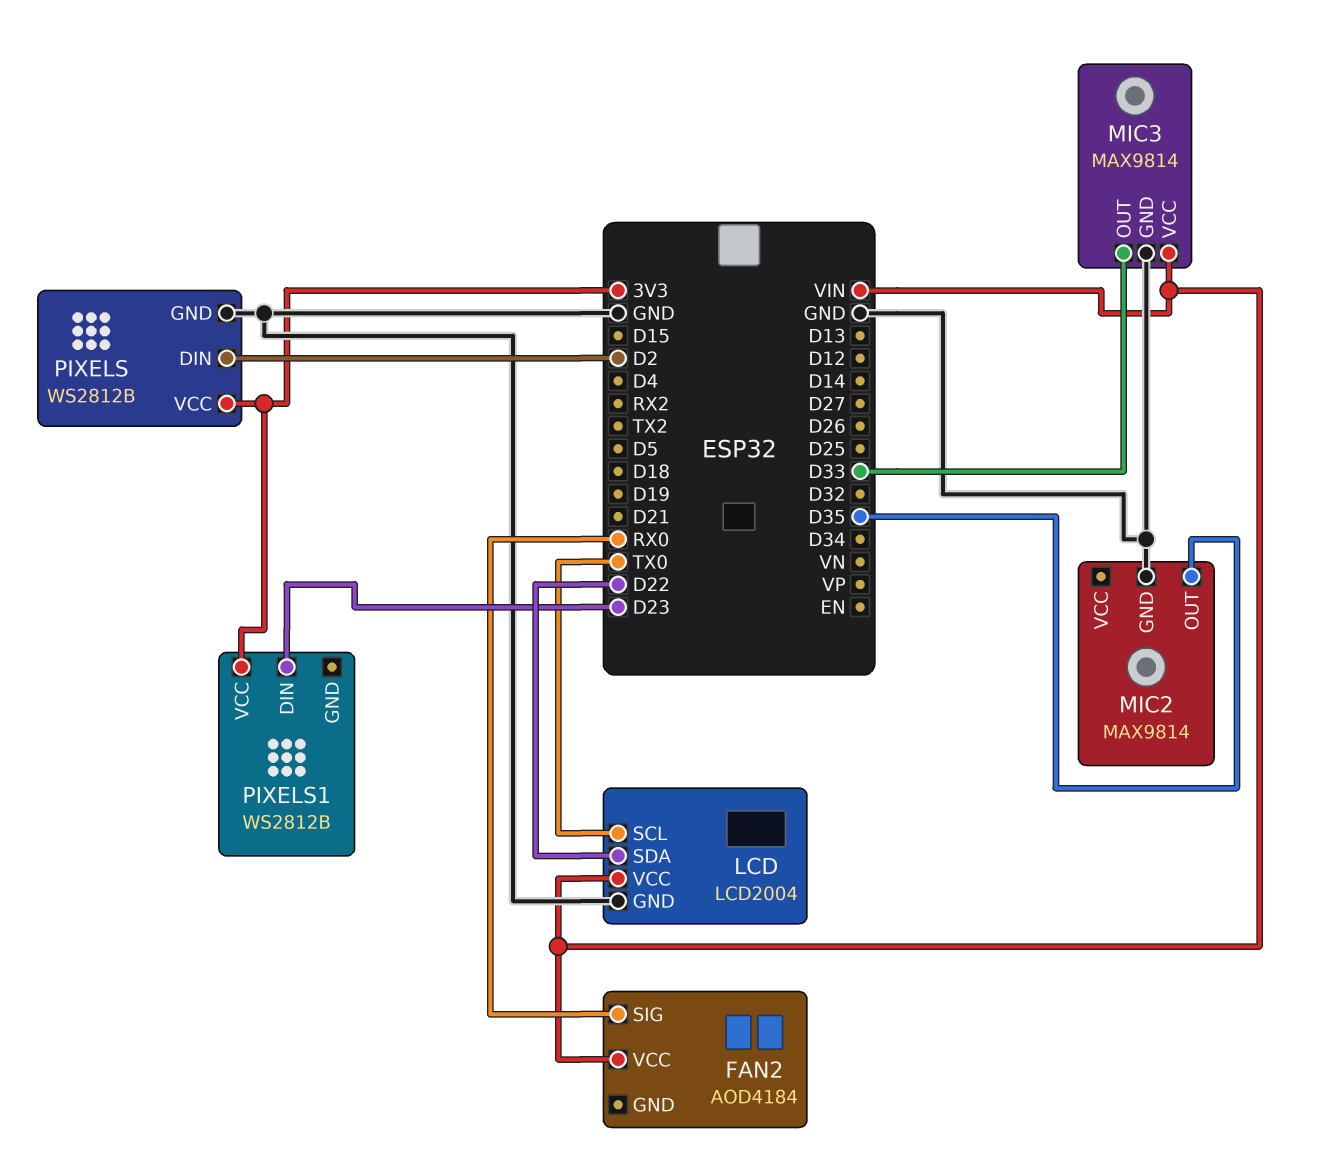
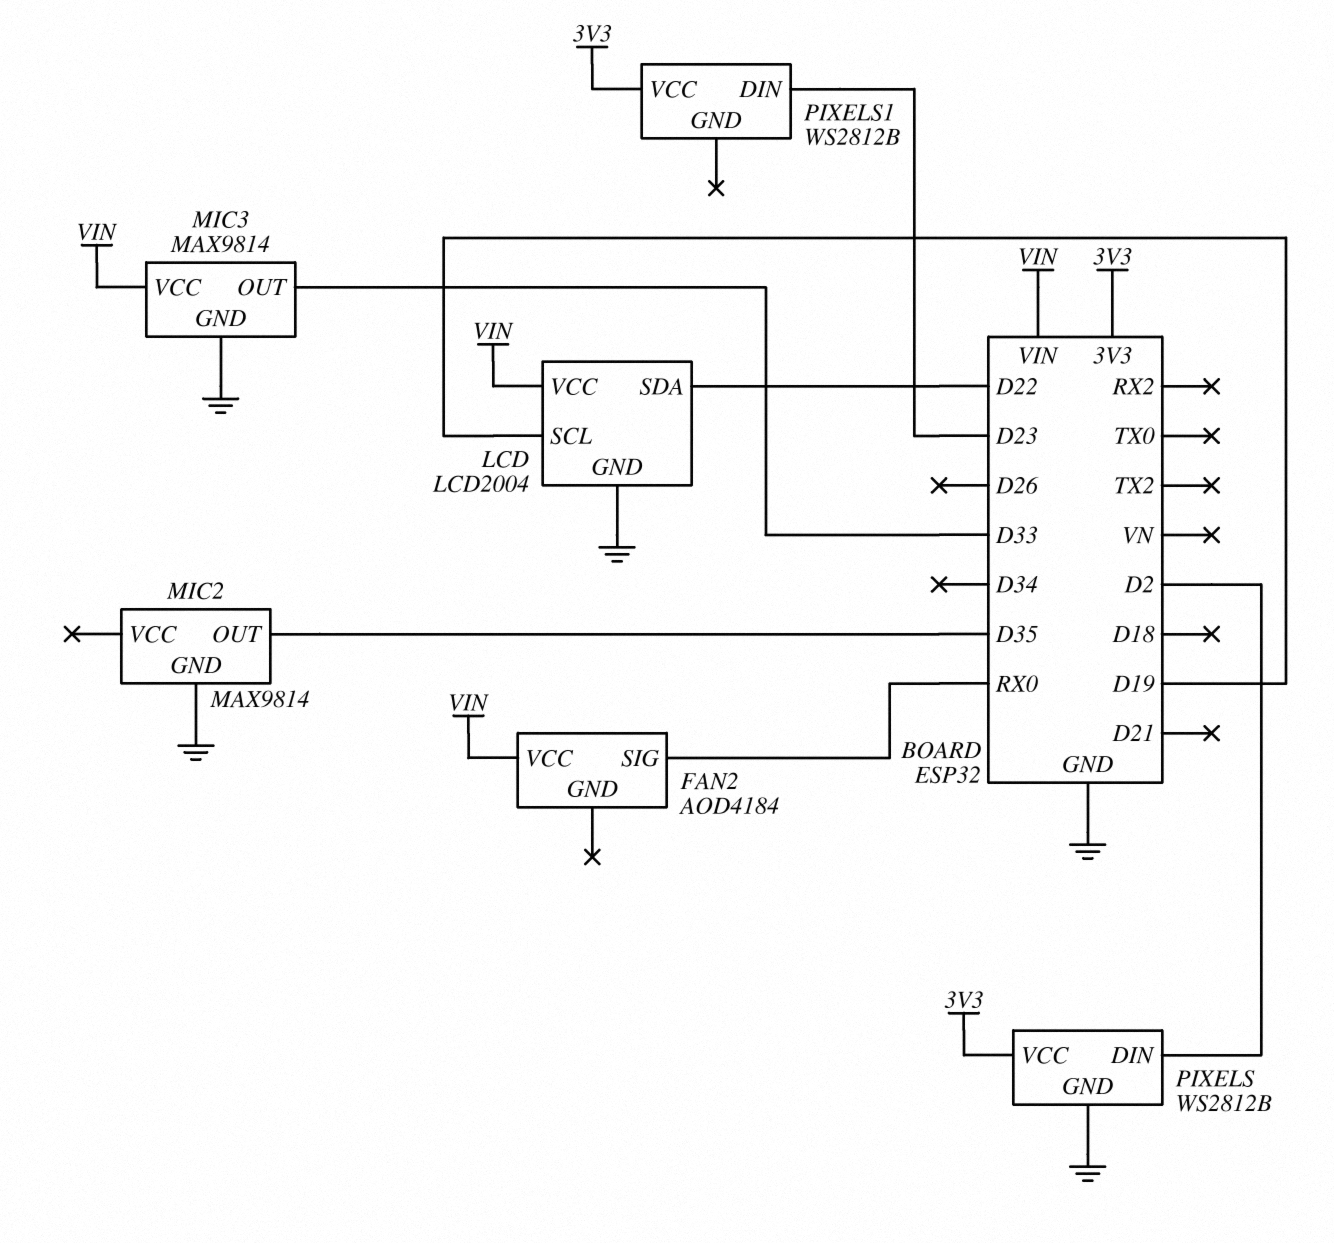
LCD pin SCL: TX0 -> D19

